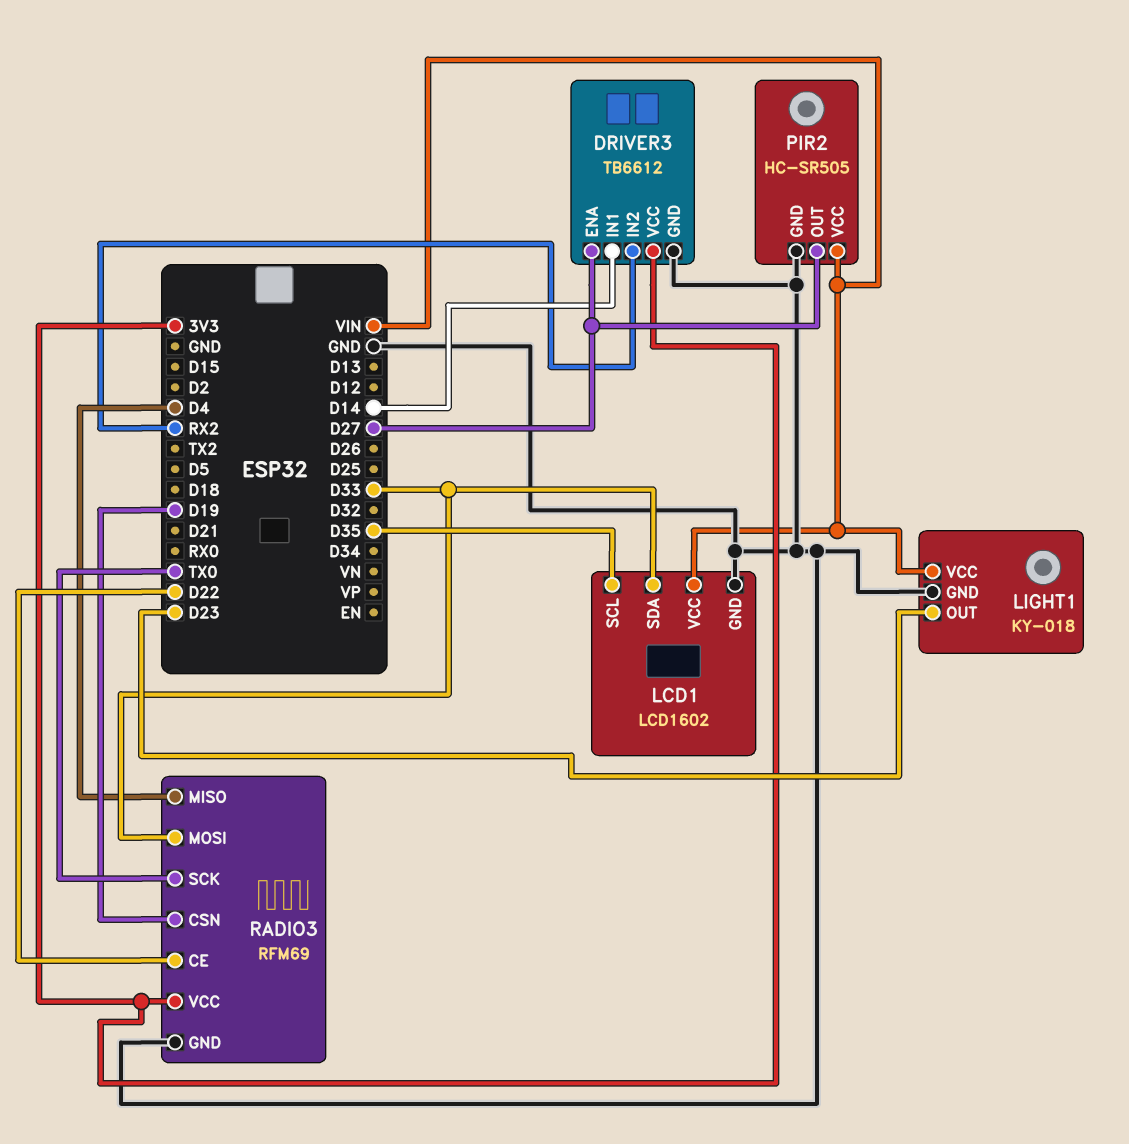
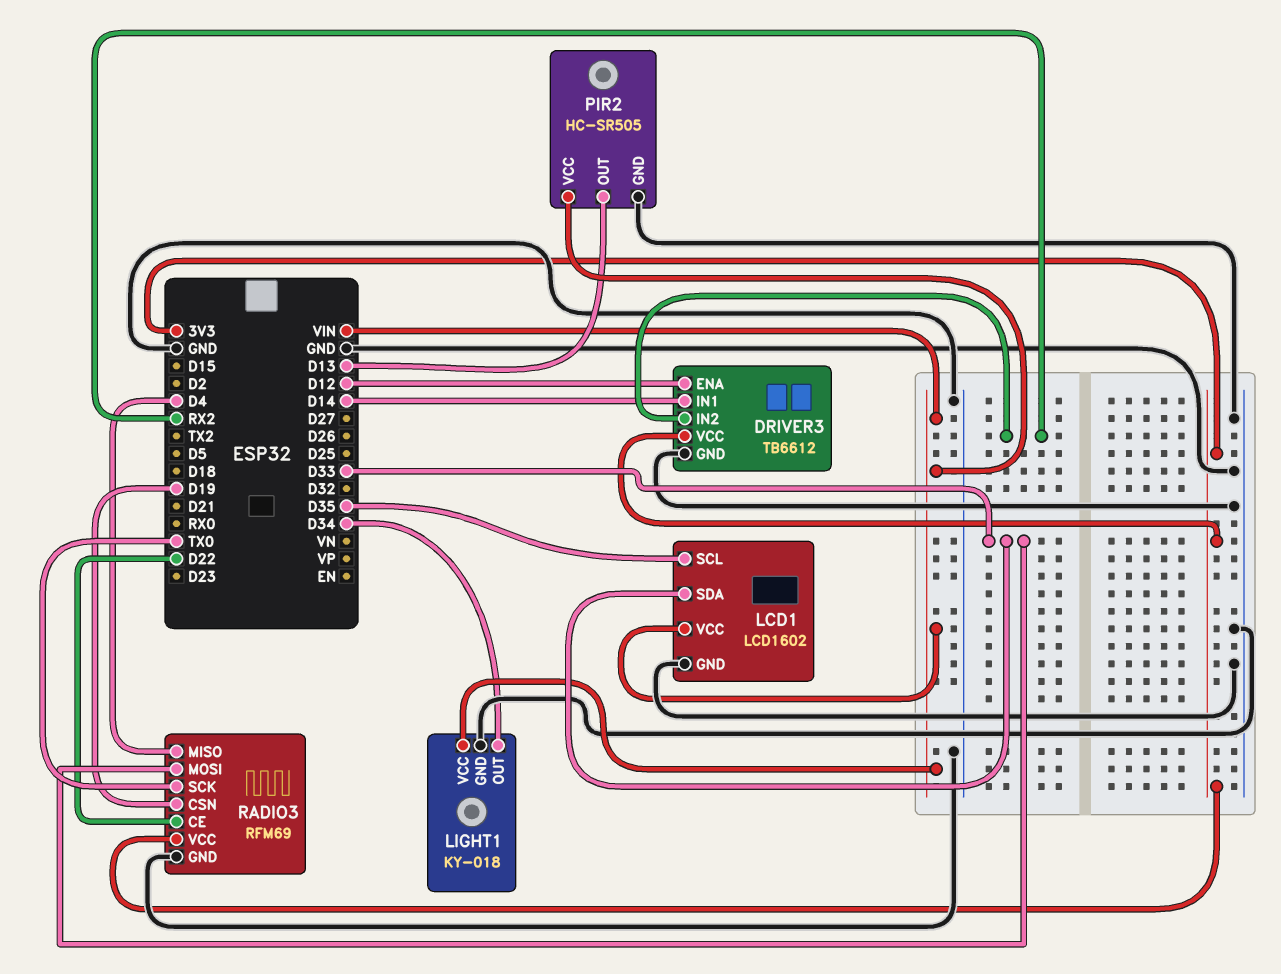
DRIVER3 pin ENA: D27 -> D12
LIGHT1 pin OUT: D23 -> D34
PIR2 pin OUT: D27 -> D13

